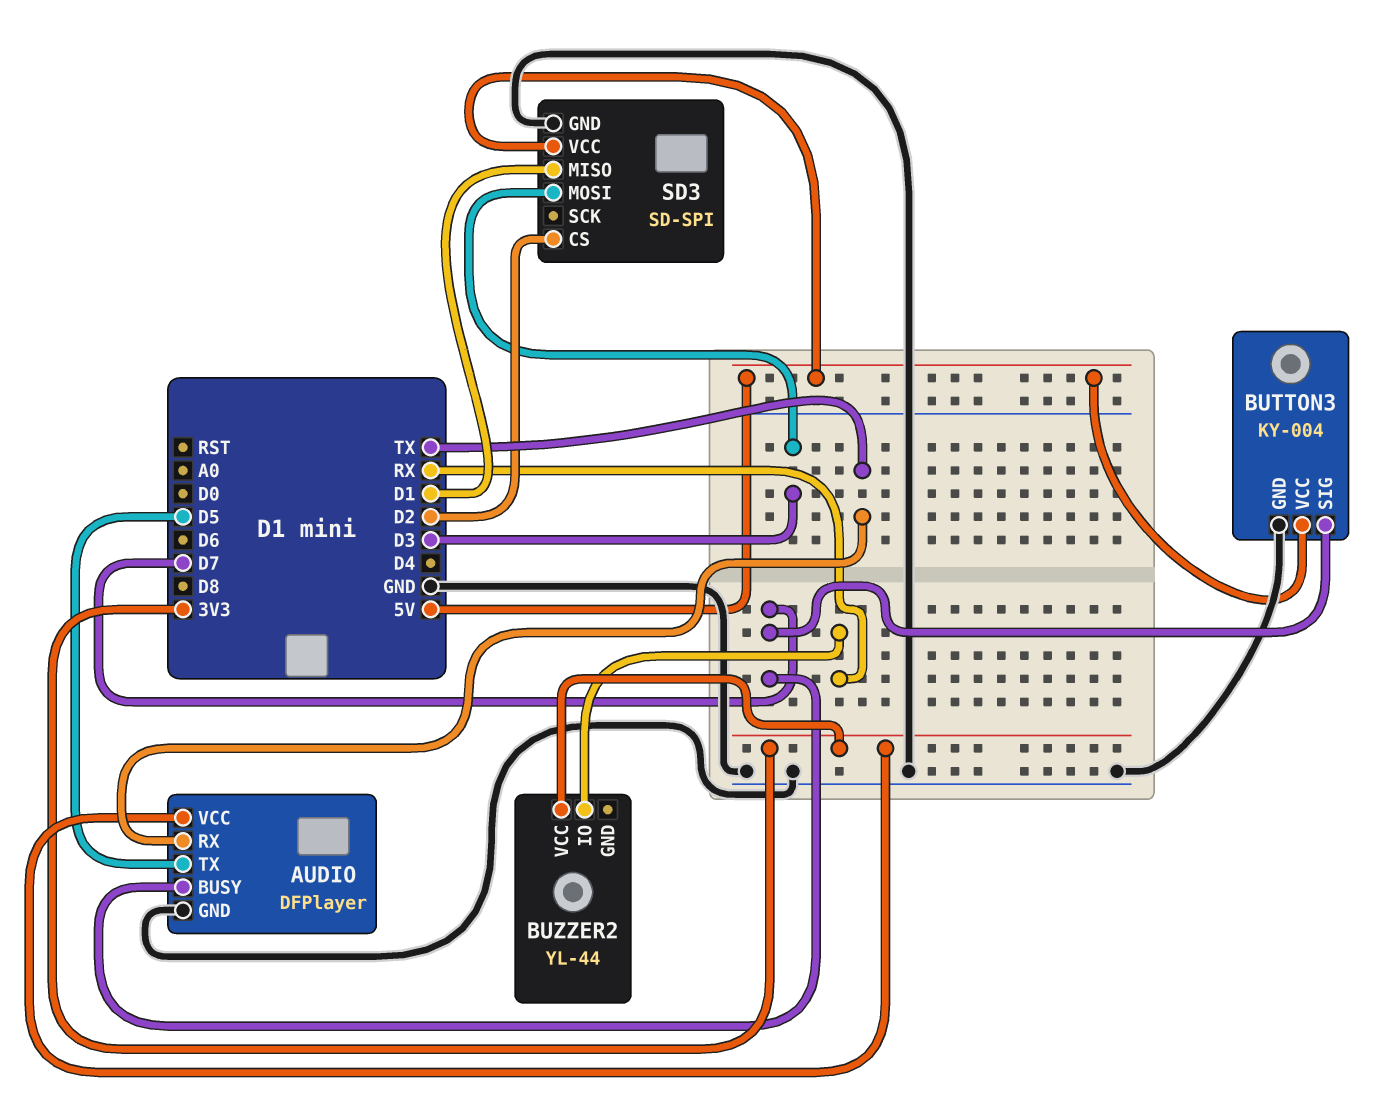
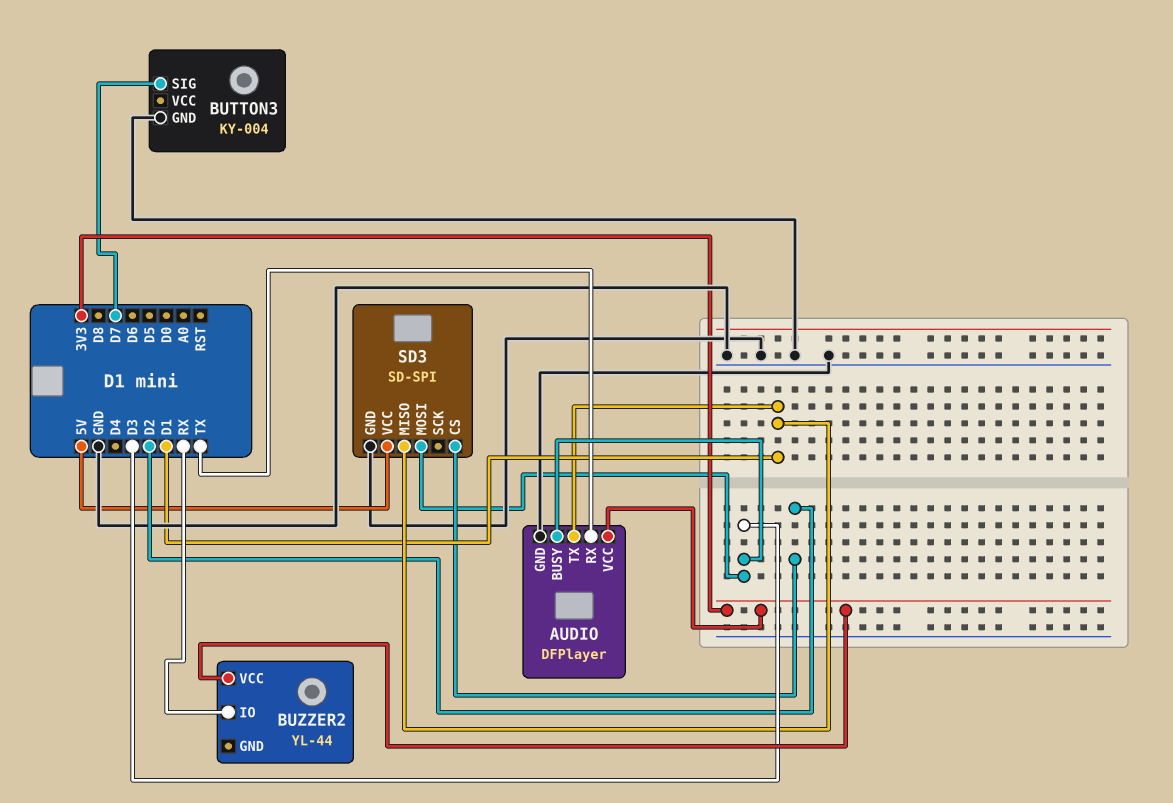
AUDIO pin BUSY: D7 -> D3
AUDIO pin TX: D5 -> D1
BUTTON3 pin VCC: 5V -> none

